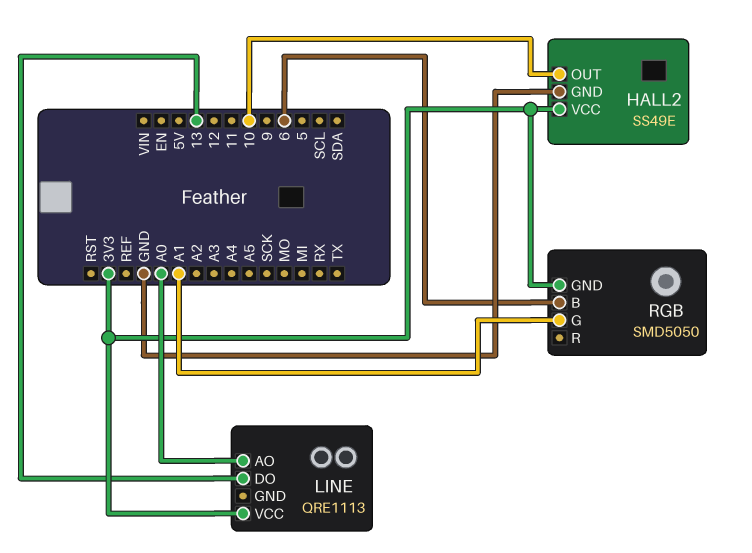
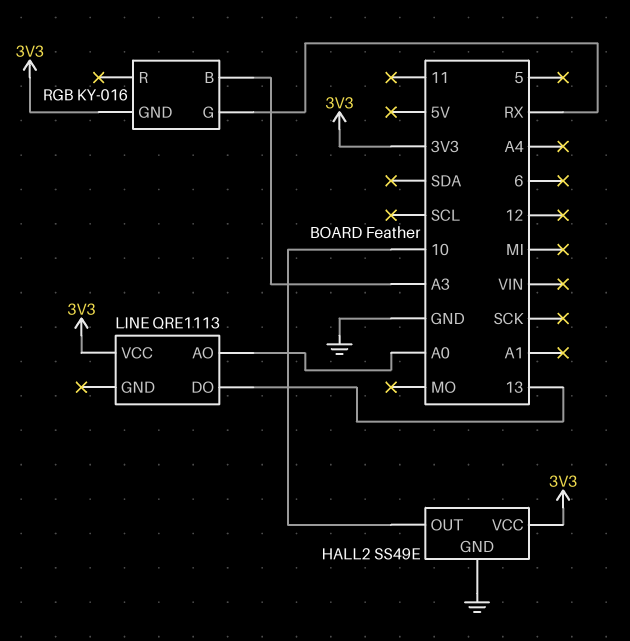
RGB: SMD5050 -> KY-016
RGB pin B: 6 -> A3
RGB pin G: A1 -> RX

